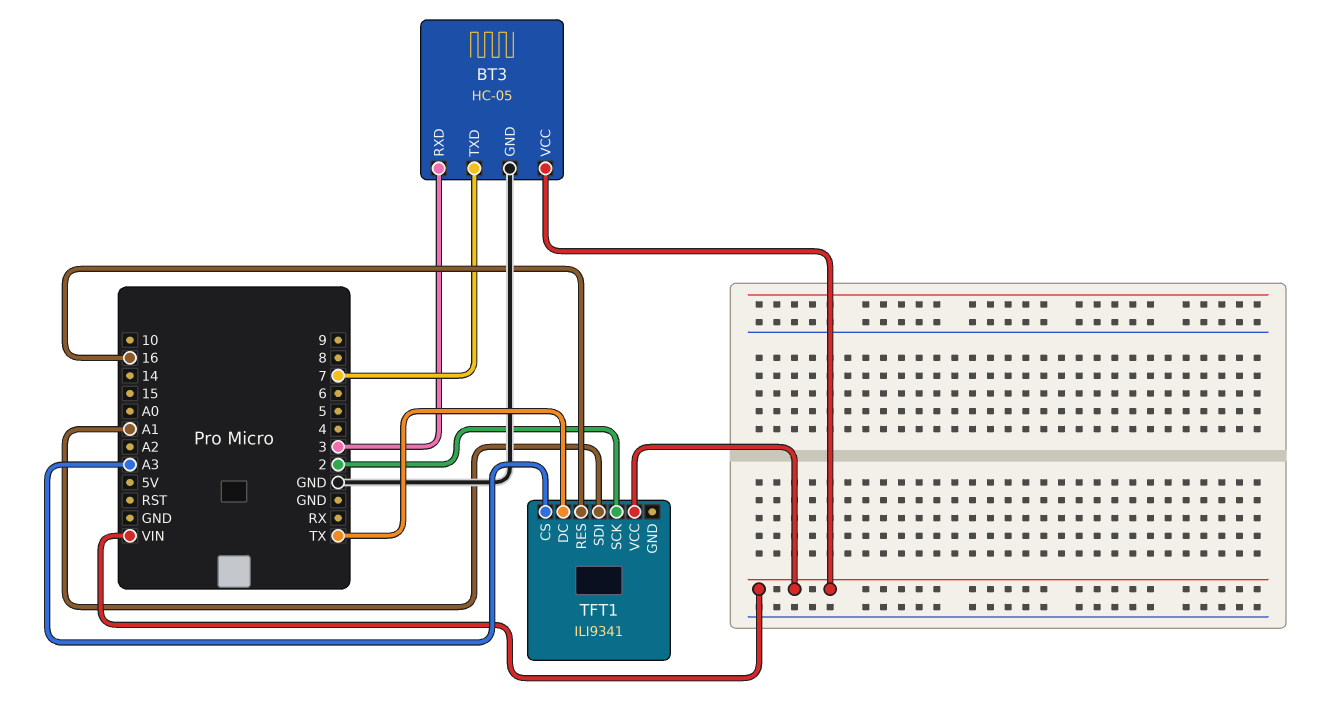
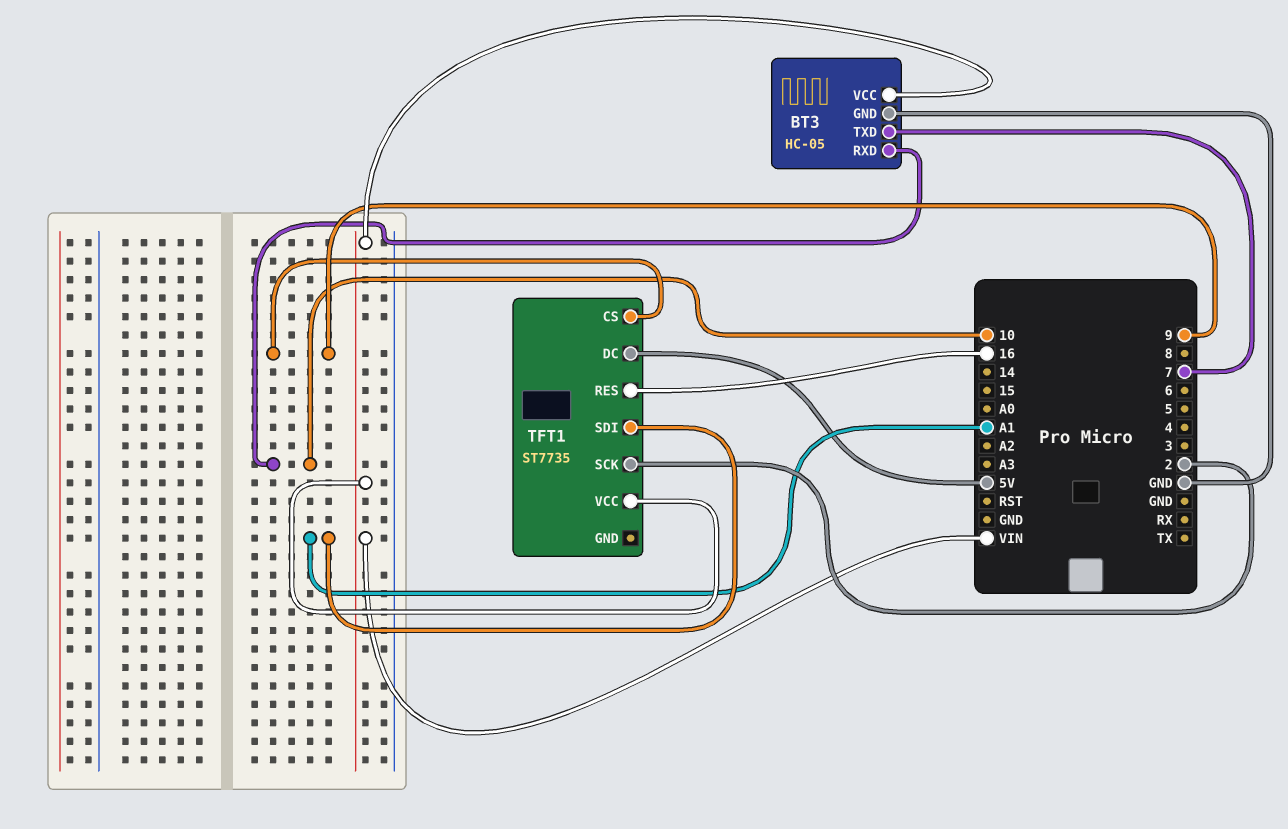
BT3 pin RXD: 3 -> 10
TFT1: ILI9341 -> ST7735
TFT1 pin CS: A3 -> 9
TFT1 pin DC: TX -> 5V

